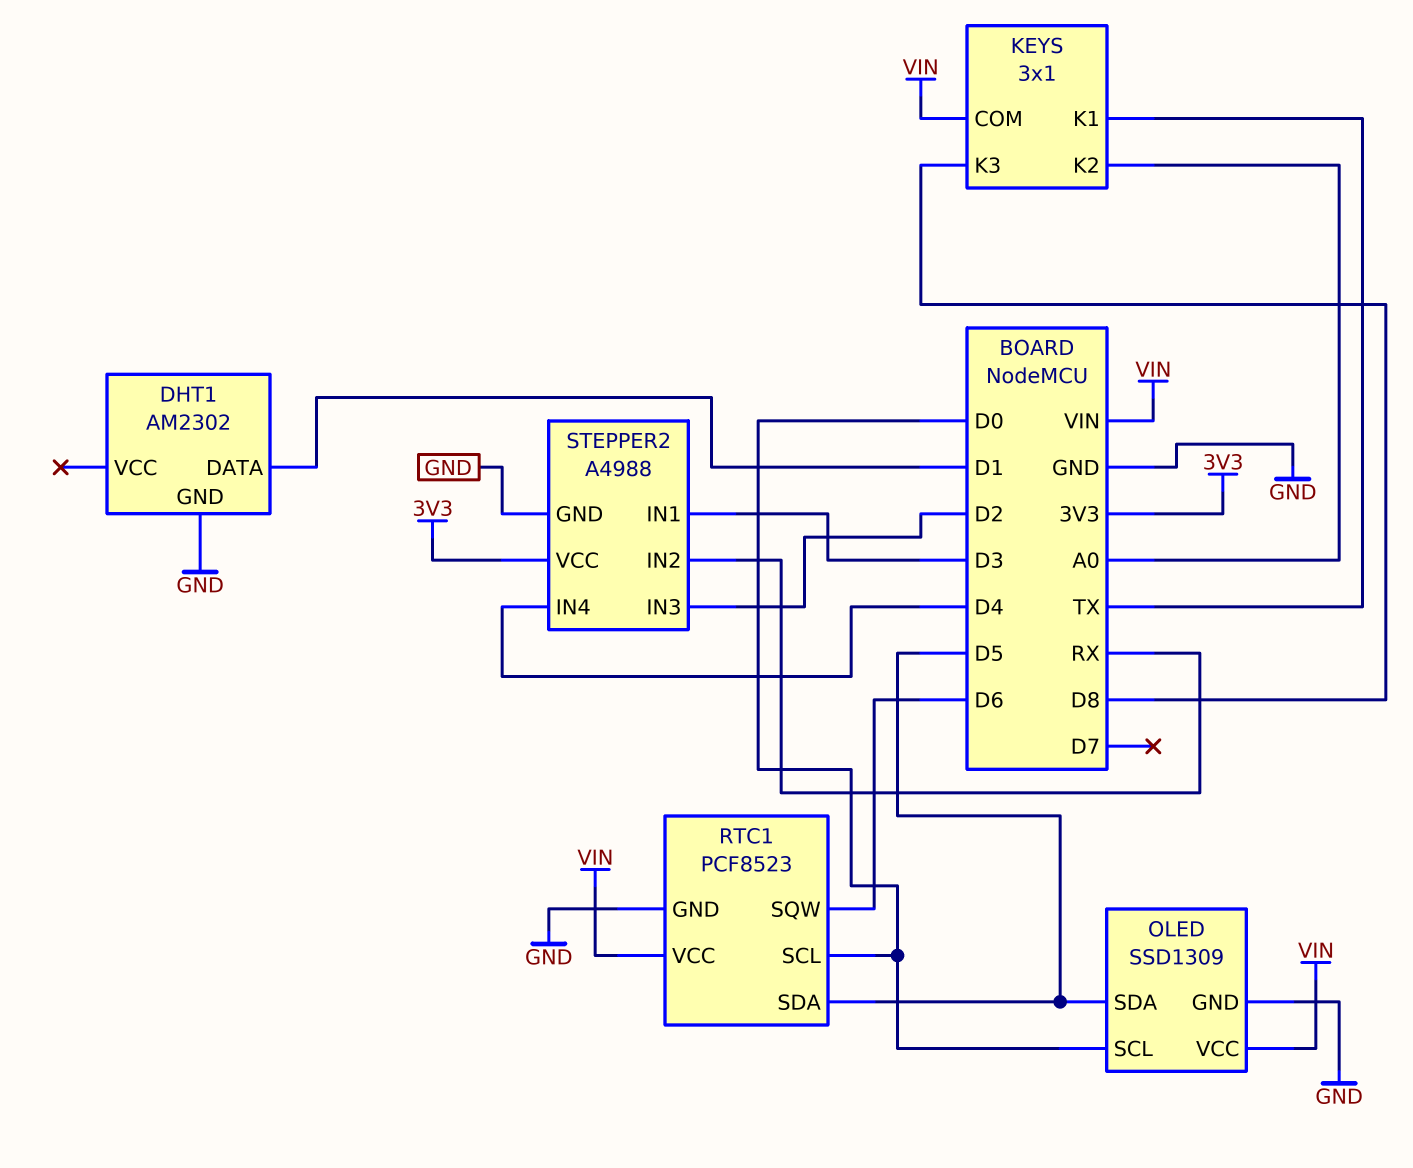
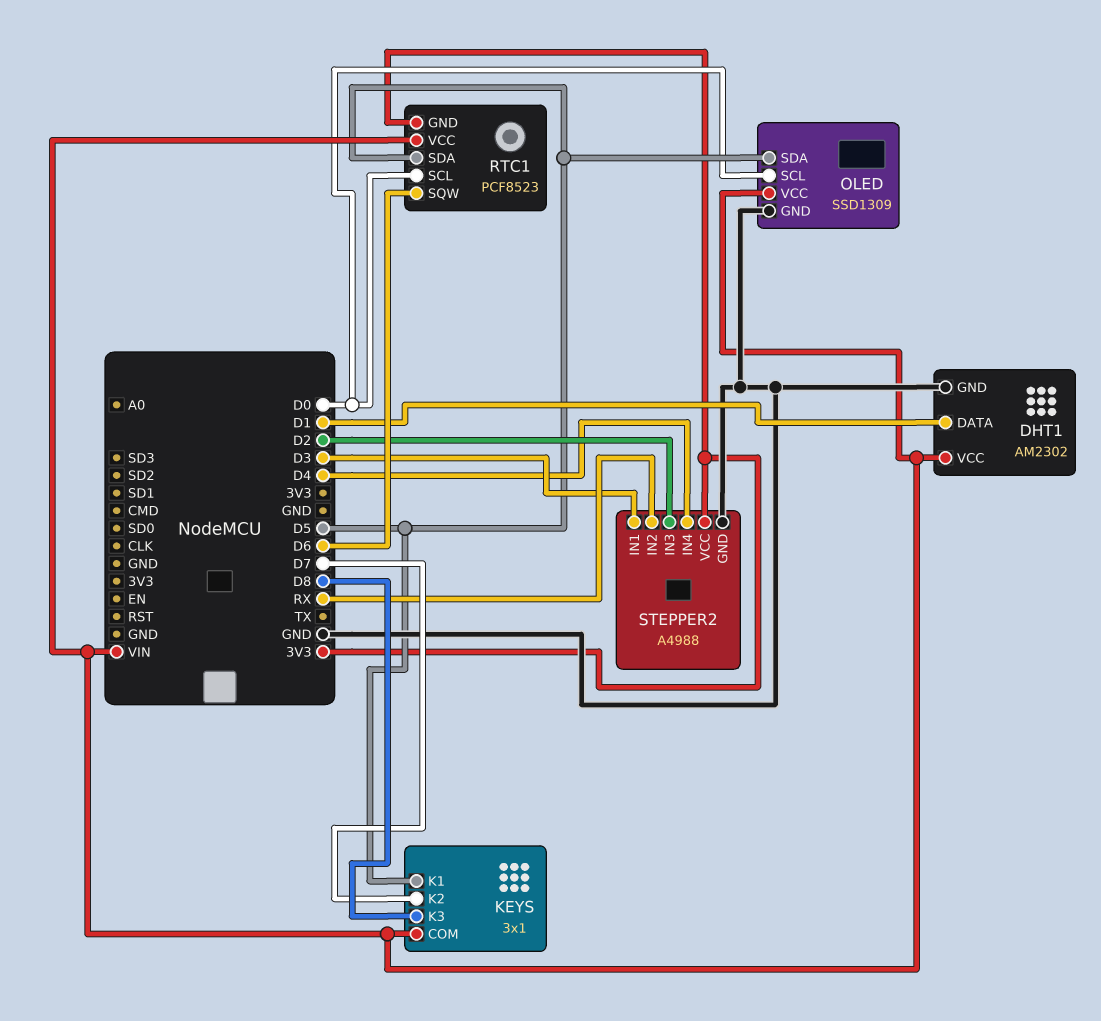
DHT1 pin VCC: none -> VIN
KEYS pin K1: TX -> D5
KEYS pin K2: A0 -> D7
RTC1 pin GND: GND -> 3V3

